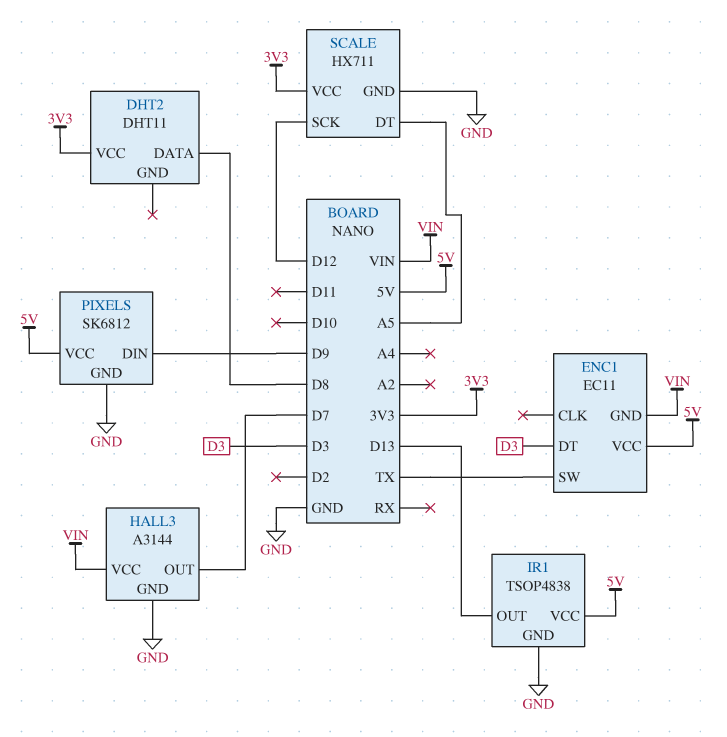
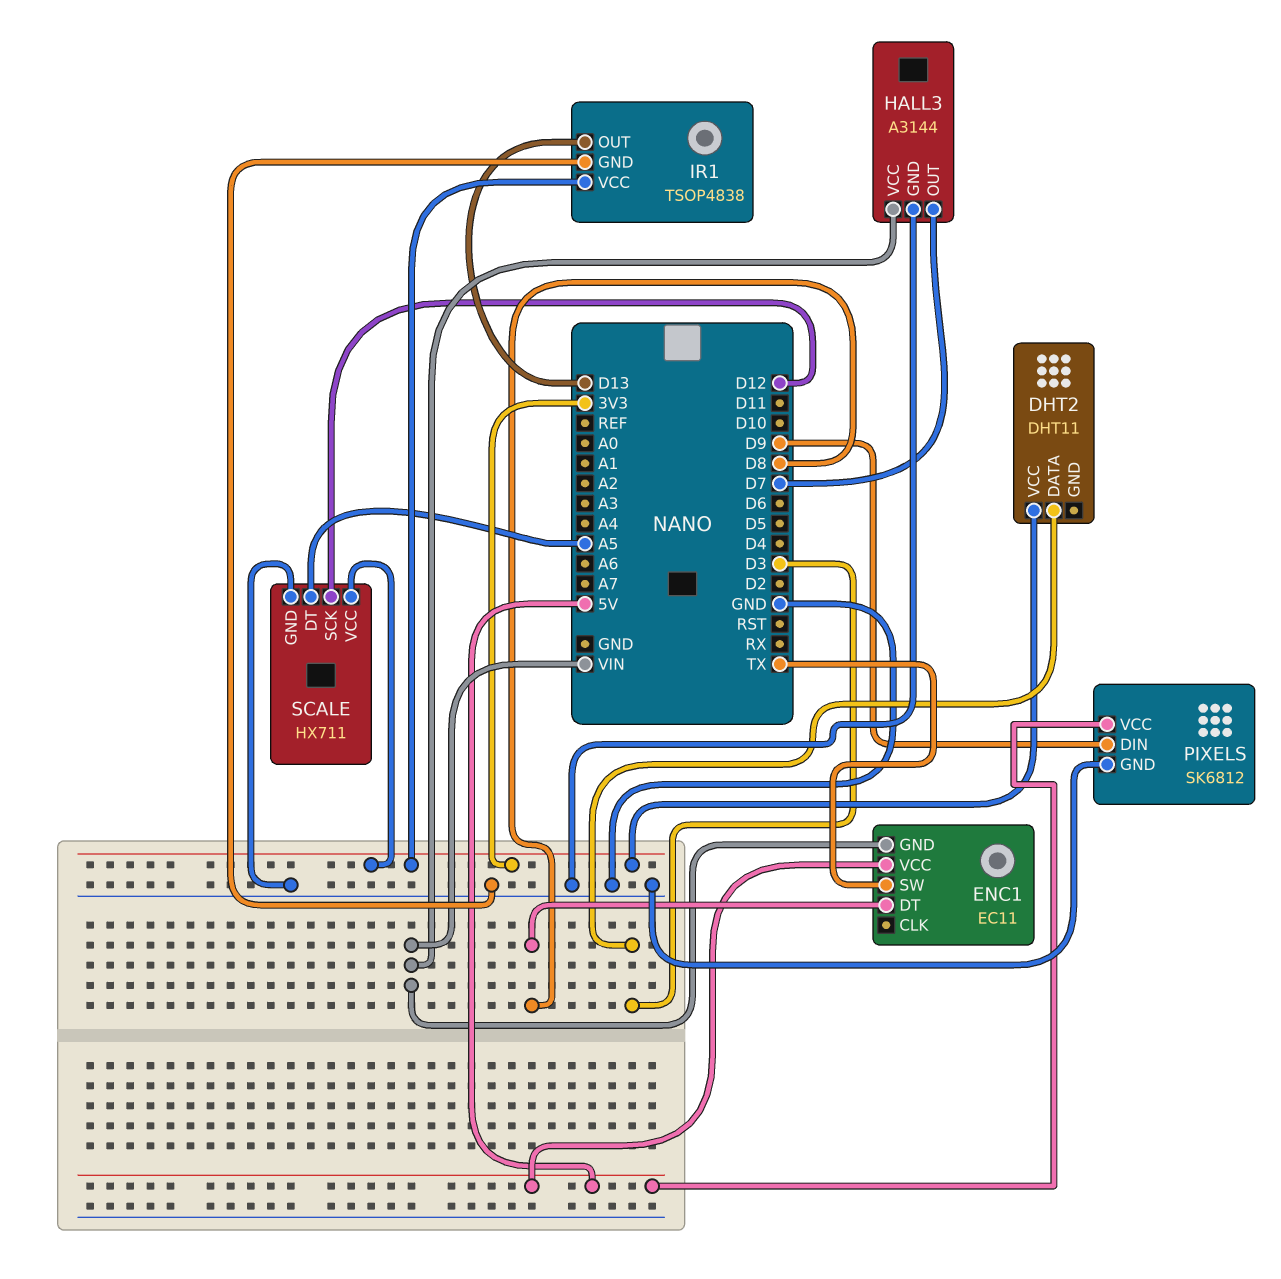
DHT2 pin DATA: D8 -> D3
ENC1 pin DT: D3 -> D8
IR1 pin VCC: 5V -> 3V3

